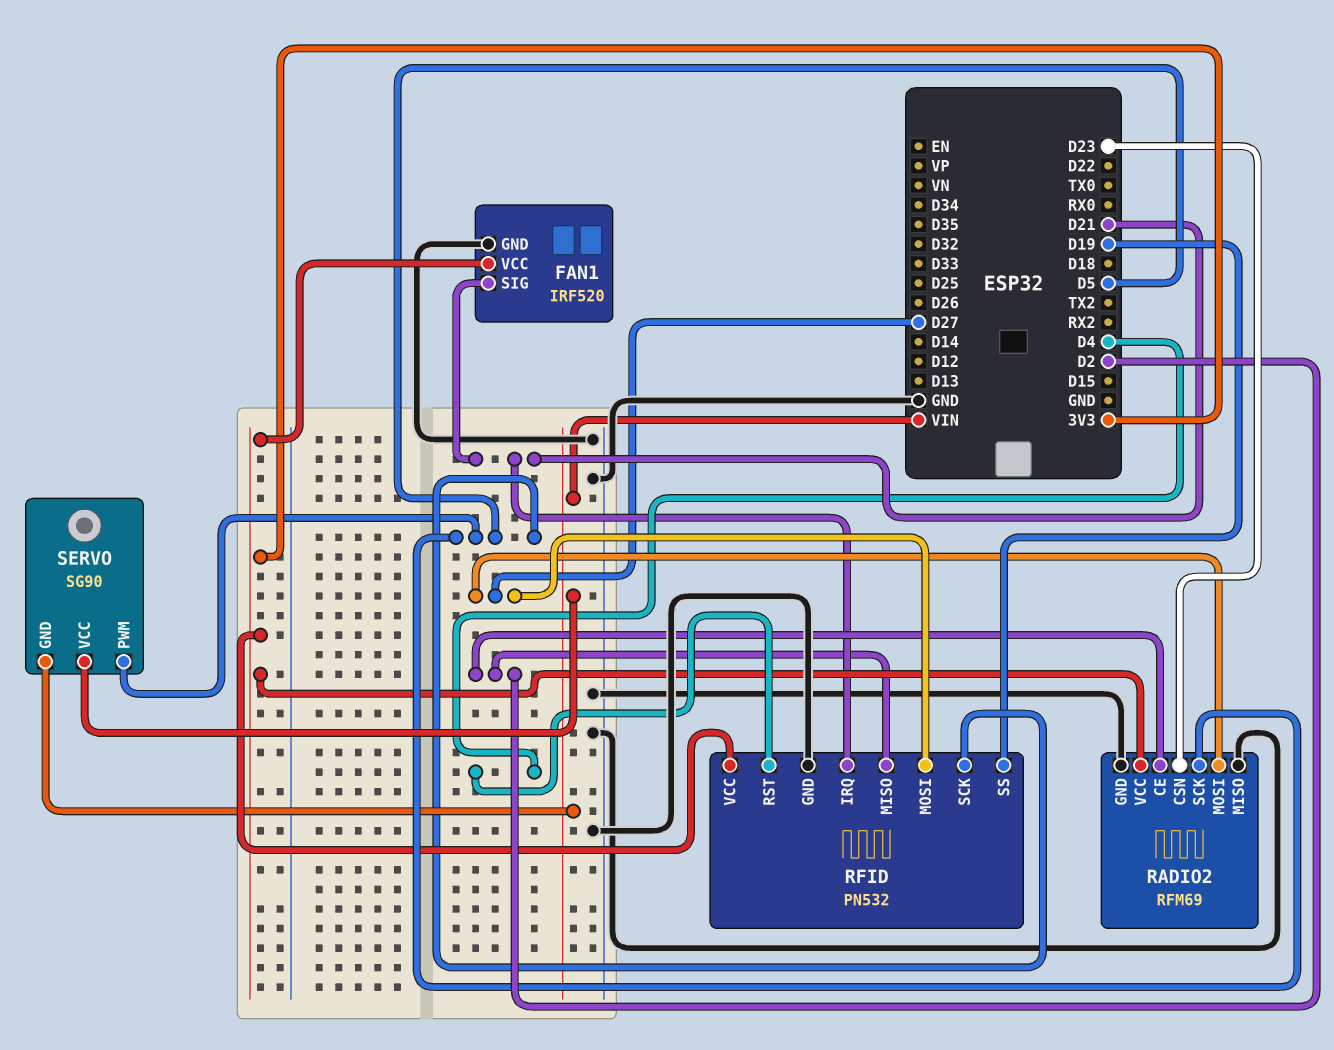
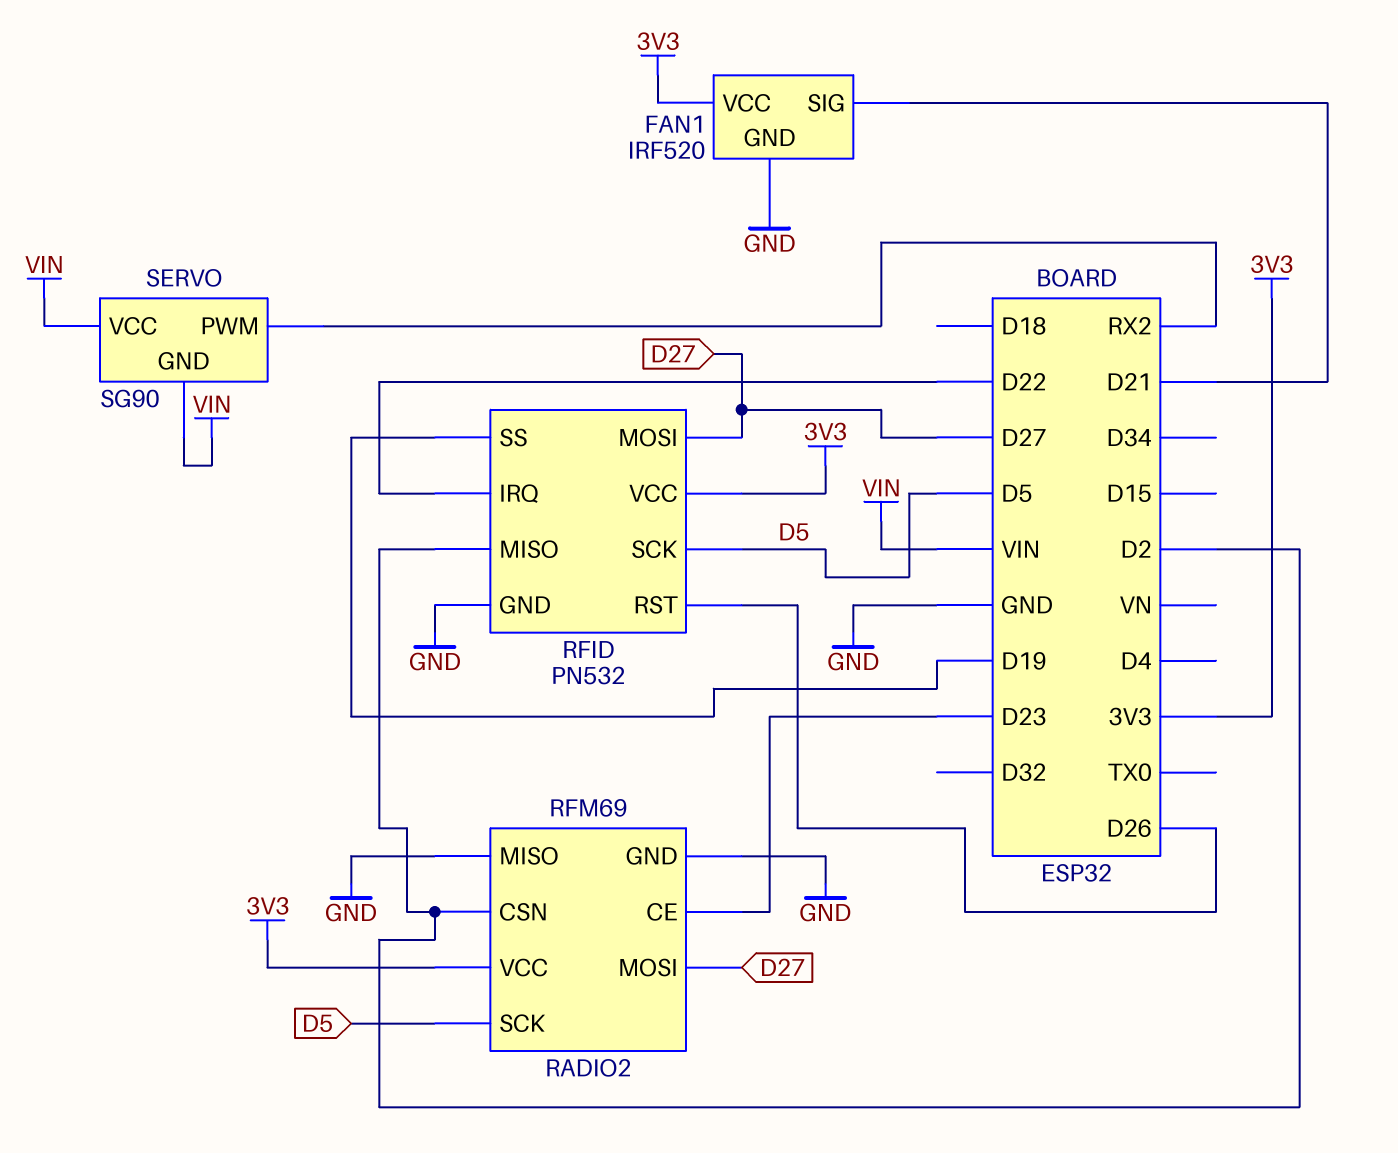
RADIO2 pin CE: D2 -> D23
RADIO2 pin CSN: D23 -> D2
RFID pin IRQ: D21 -> D22
RFID pin RST: D4 -> D26
SERVO pin PWM: D5 -> RX2

